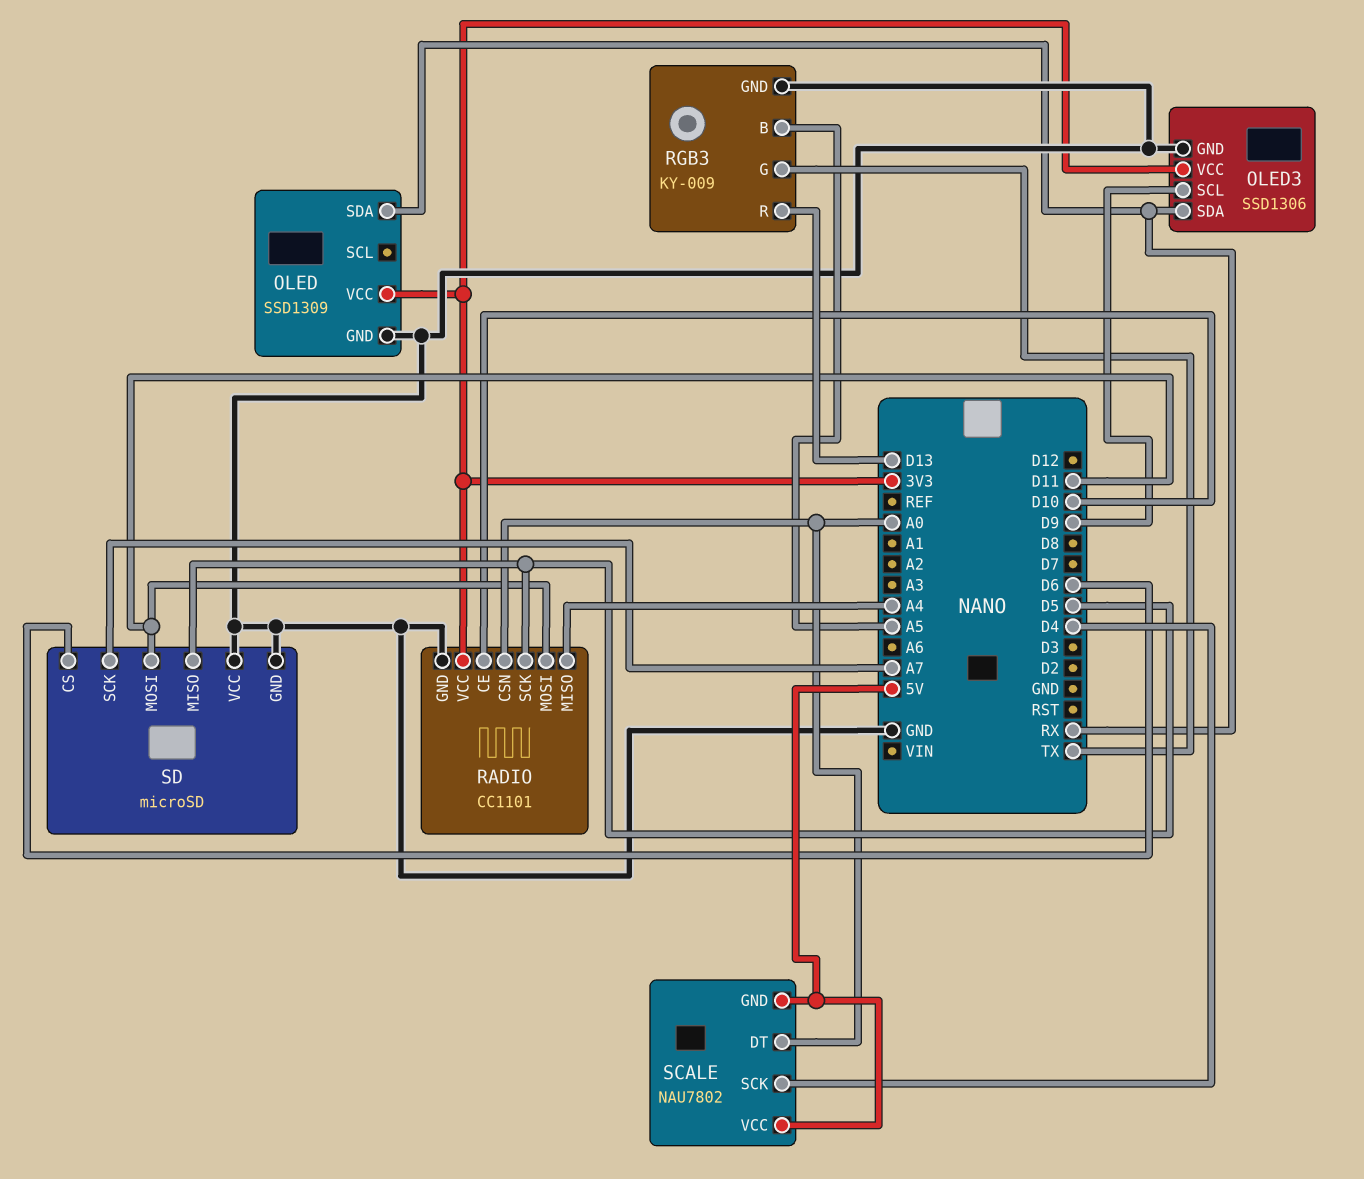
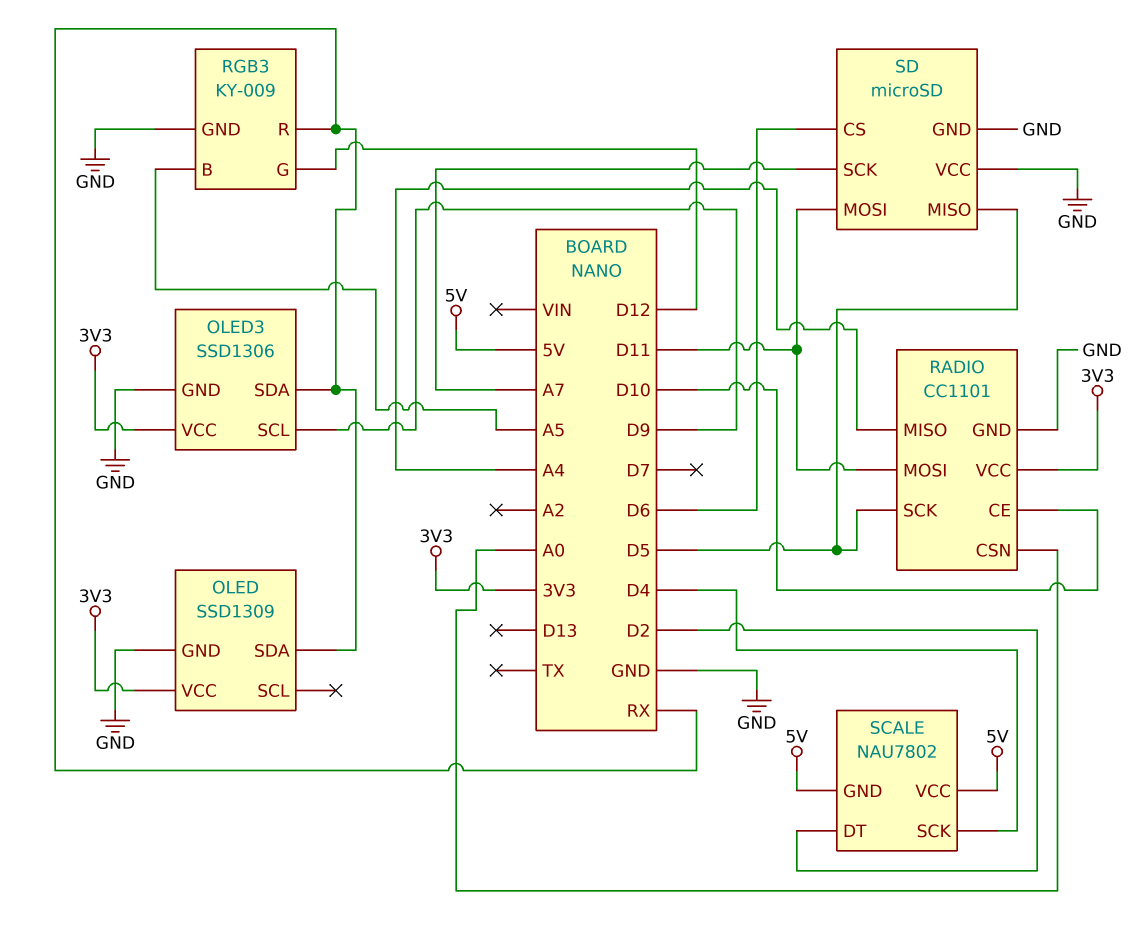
RGB3 pin G: TX -> D12
RGB3 pin R: D13 -> RX
SCALE pin DT: A0 -> D2

